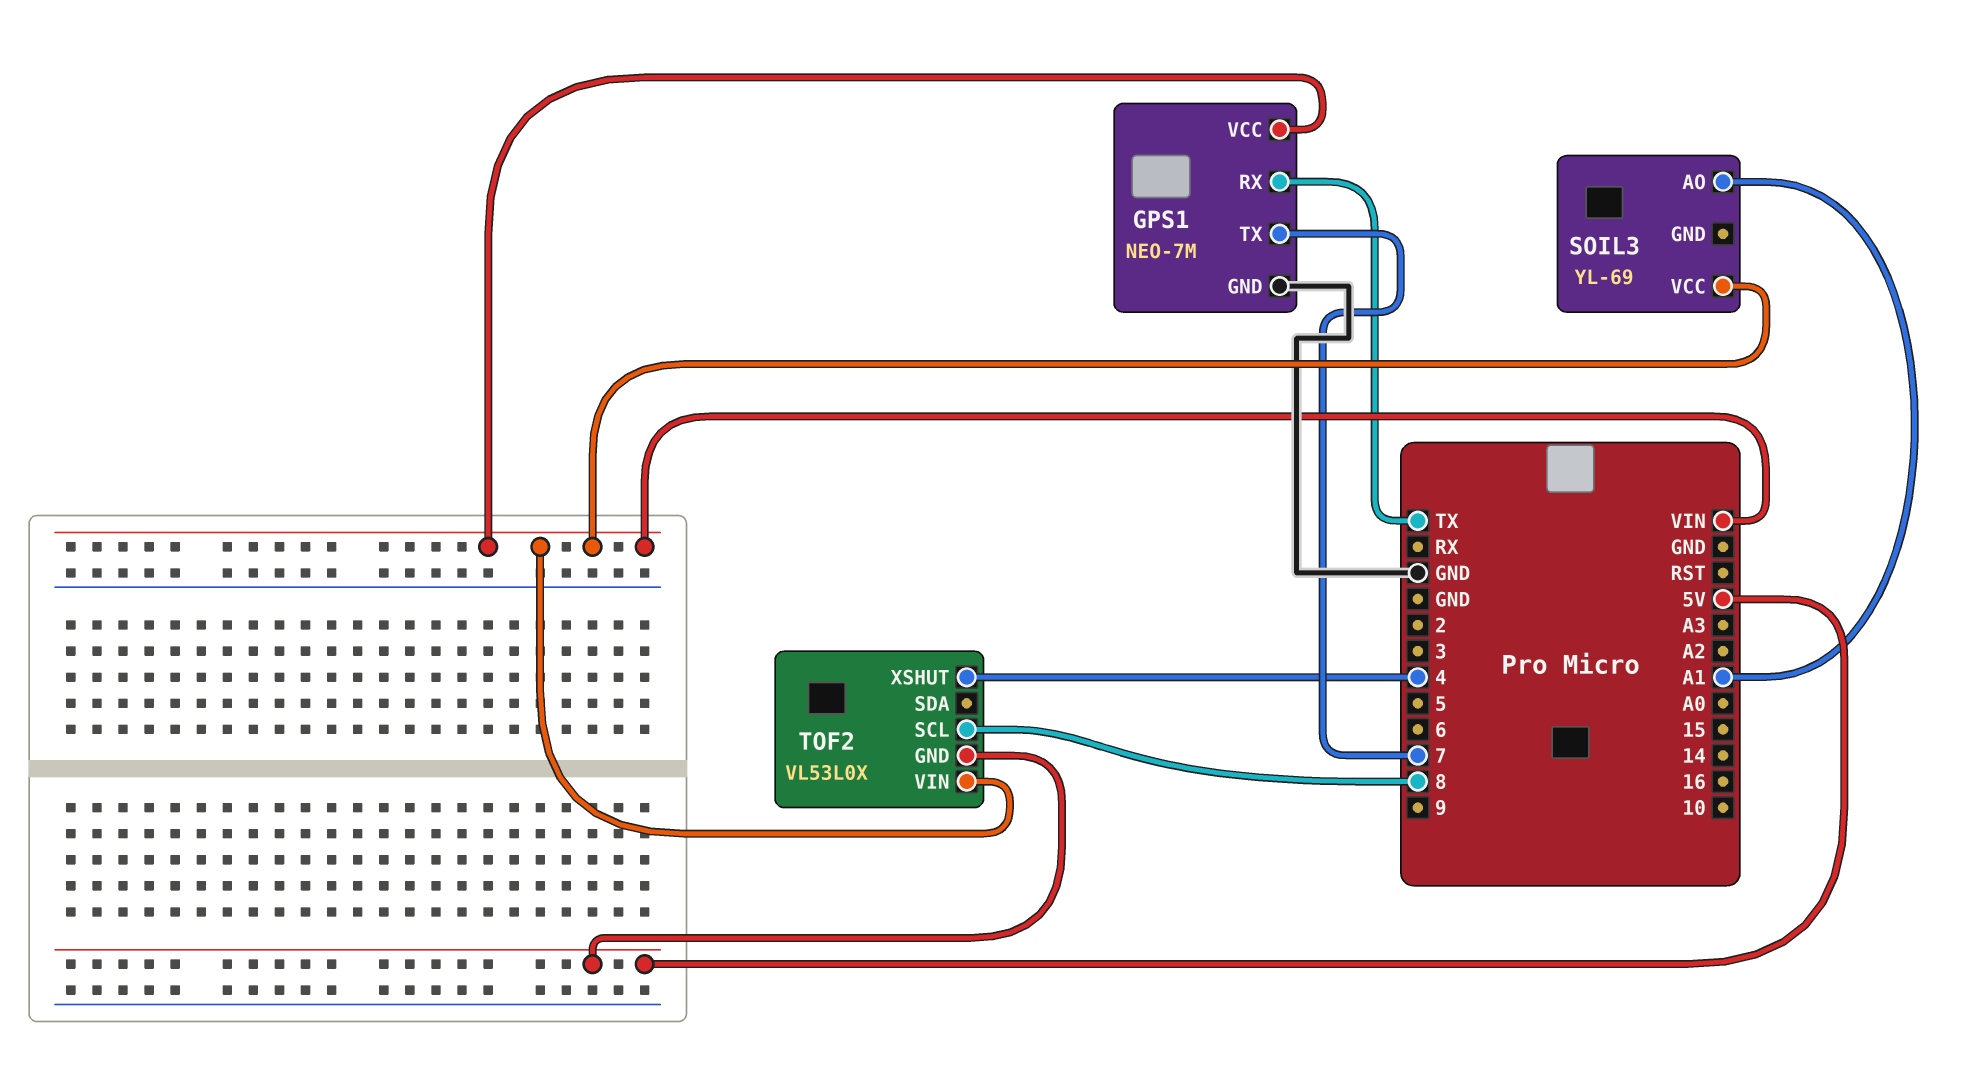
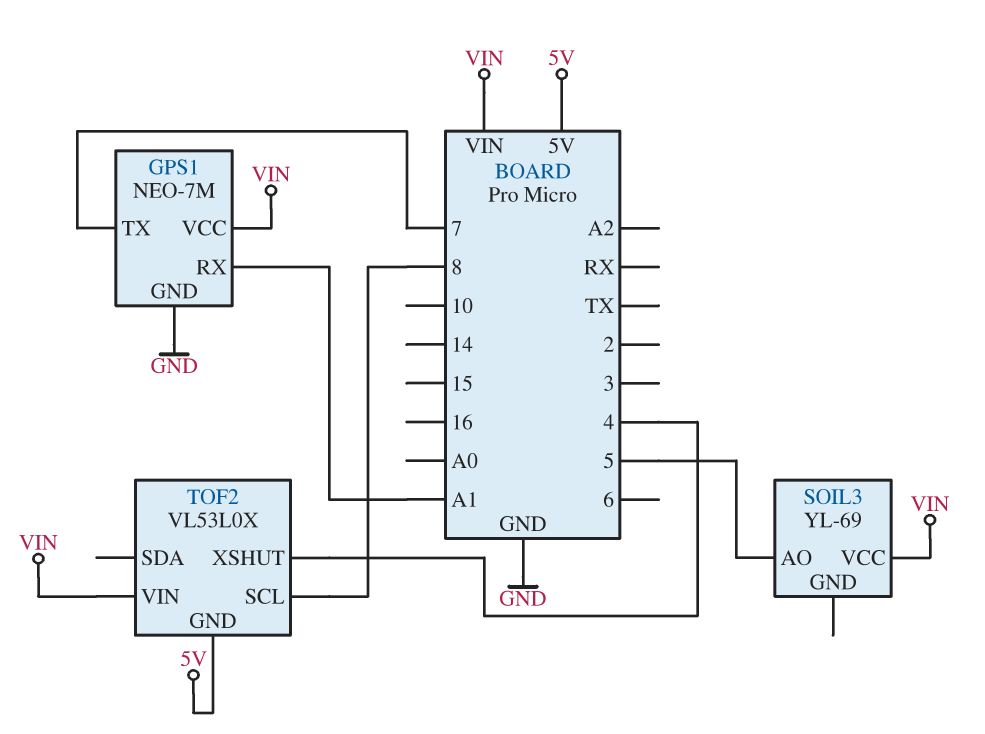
GPS1 pin RX: TX -> A1
SOIL3 pin AO: A1 -> 5

